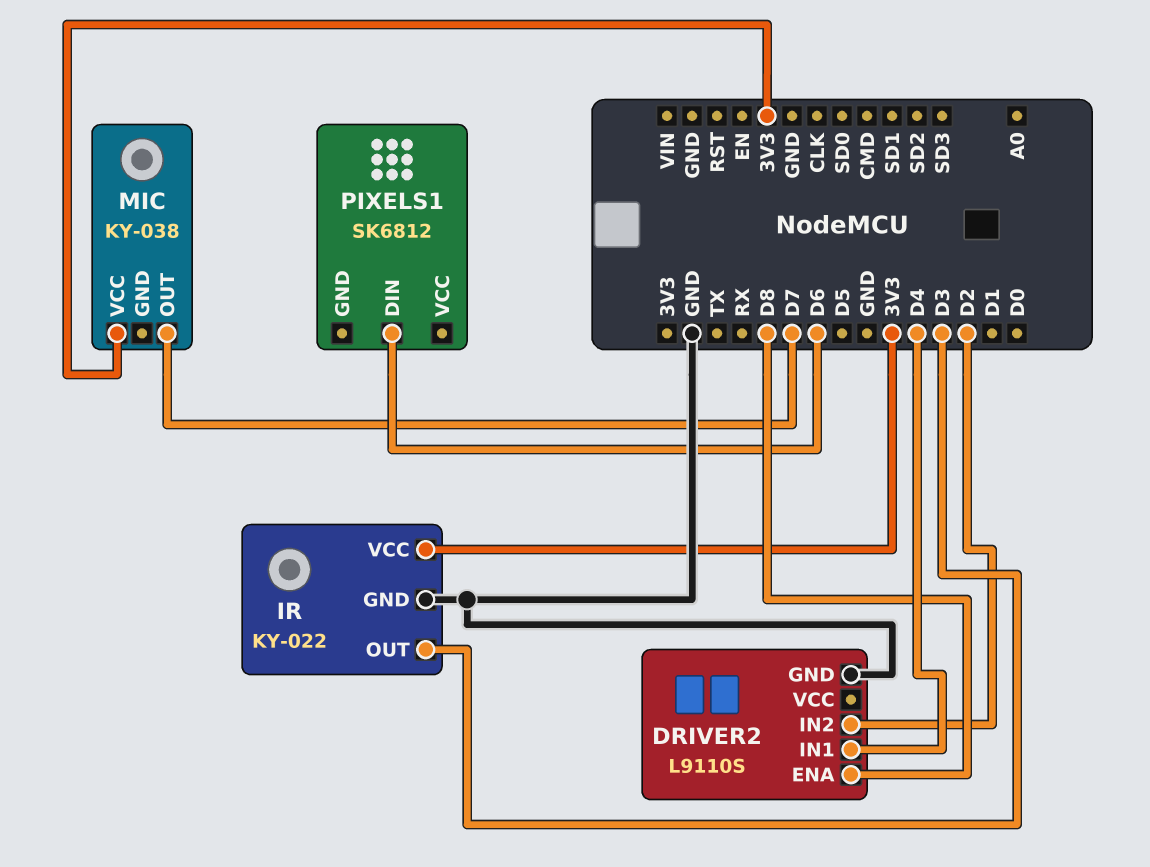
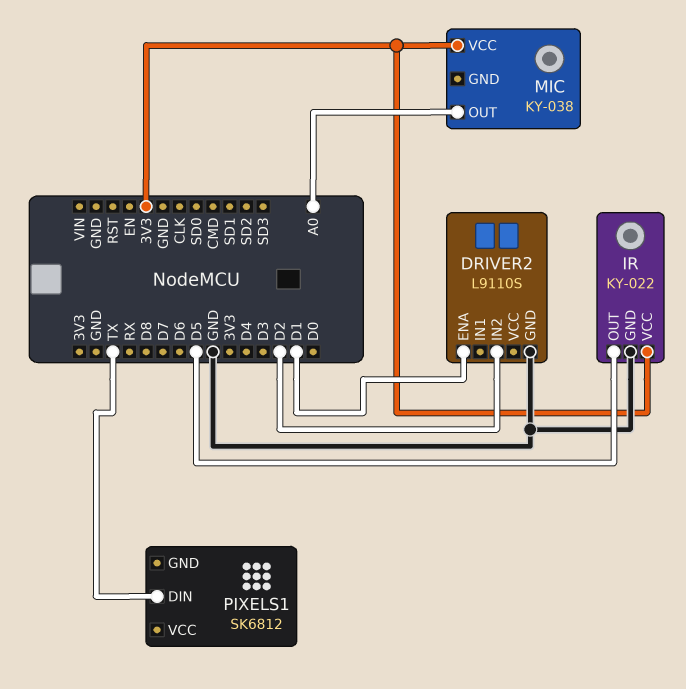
DRIVER2 pin ENA: D8 -> D1
DRIVER2 pin IN1: D4 -> none
IR pin OUT: D3 -> D5
MIC pin OUT: D7 -> A0
PIXELS1 pin DIN: D6 -> TX

